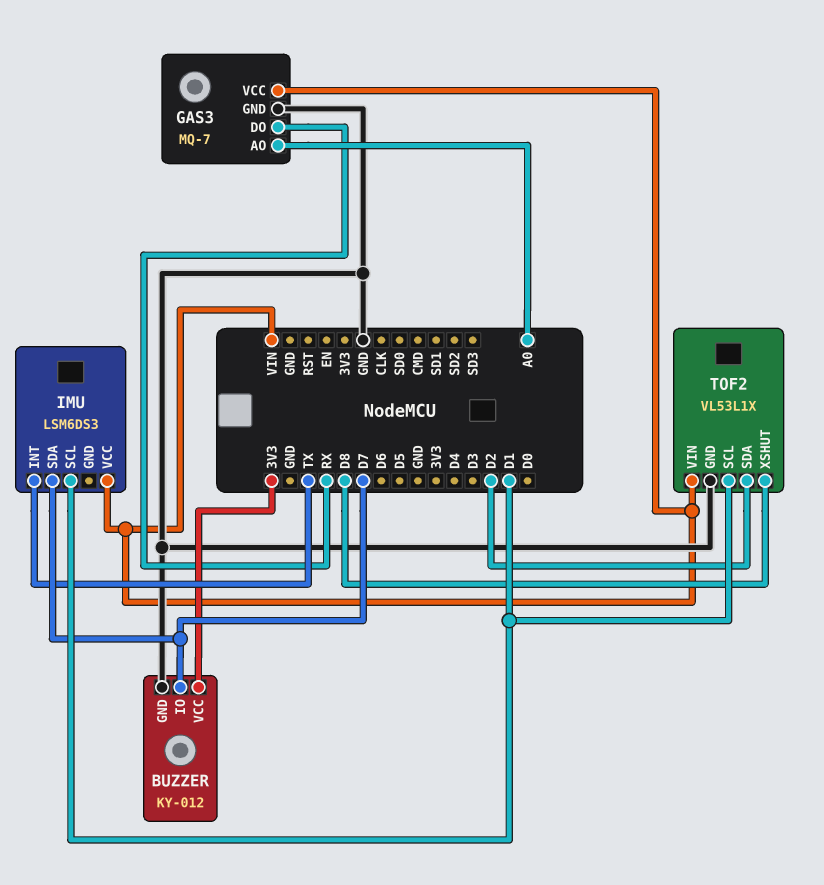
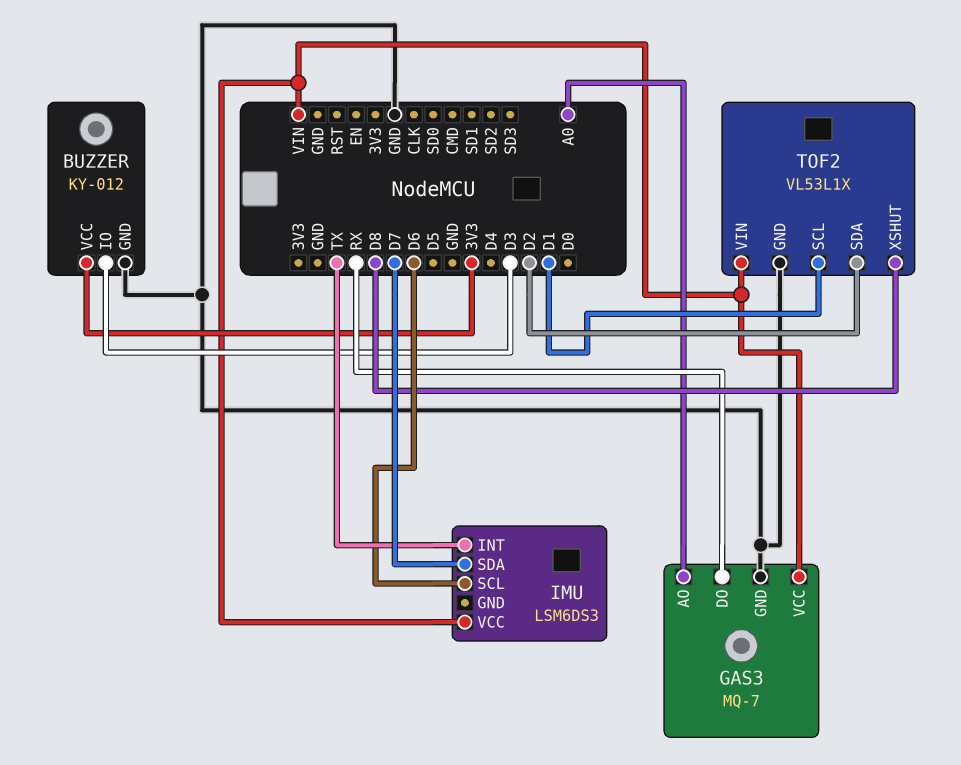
BUZZER pin IO: D7 -> D3
IMU pin SCL: D1 -> D6

